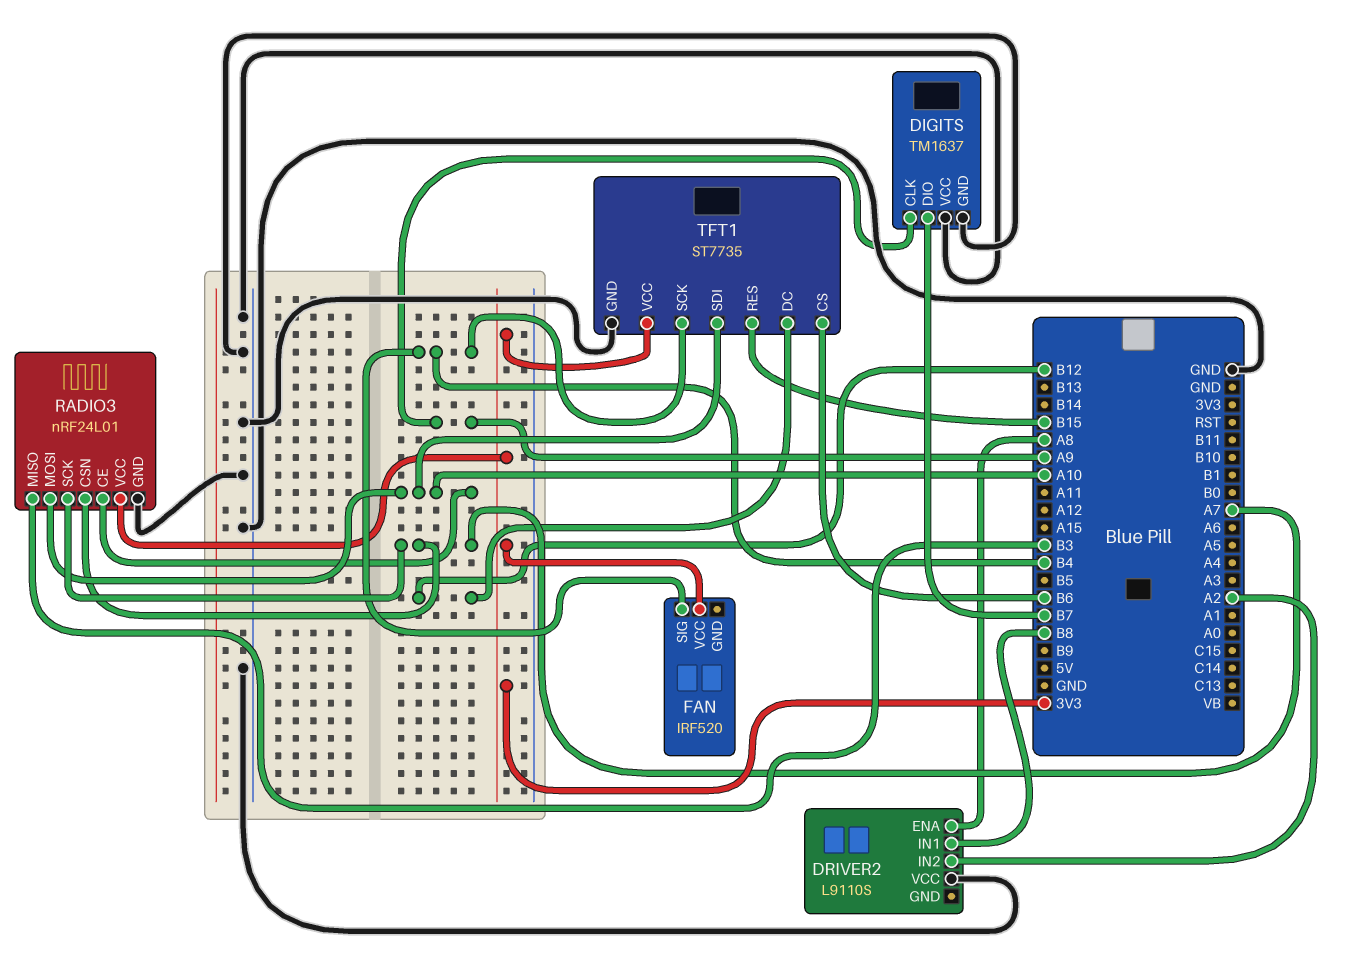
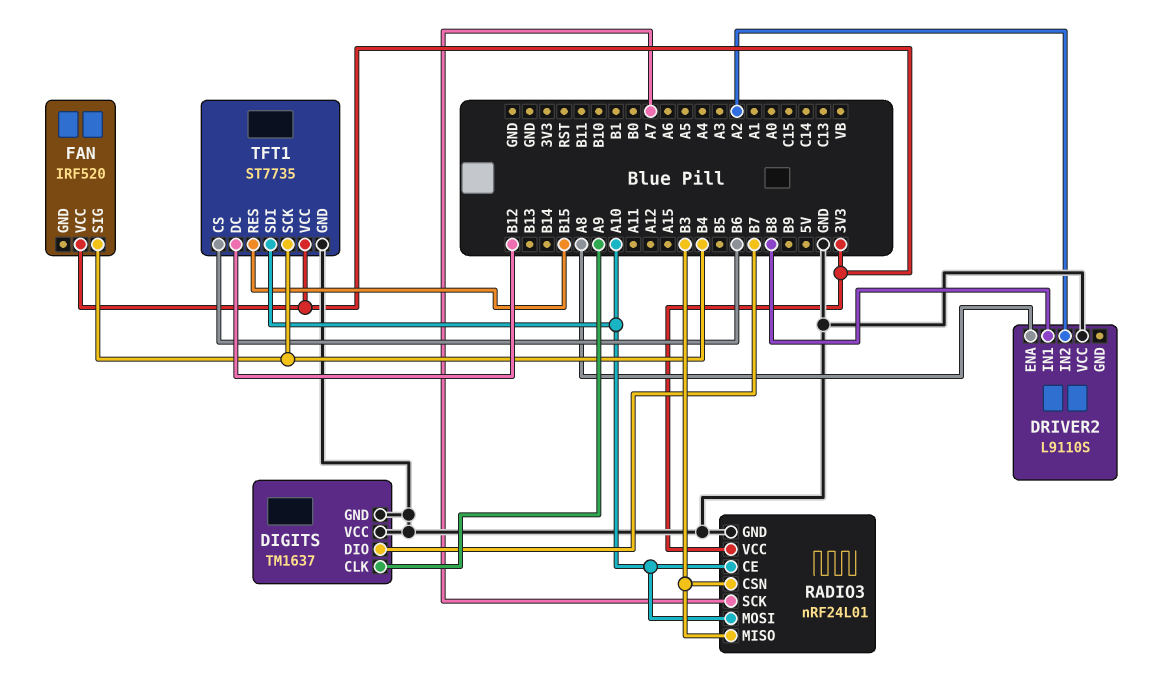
RADIO3 pin CSN: A7 -> B3

